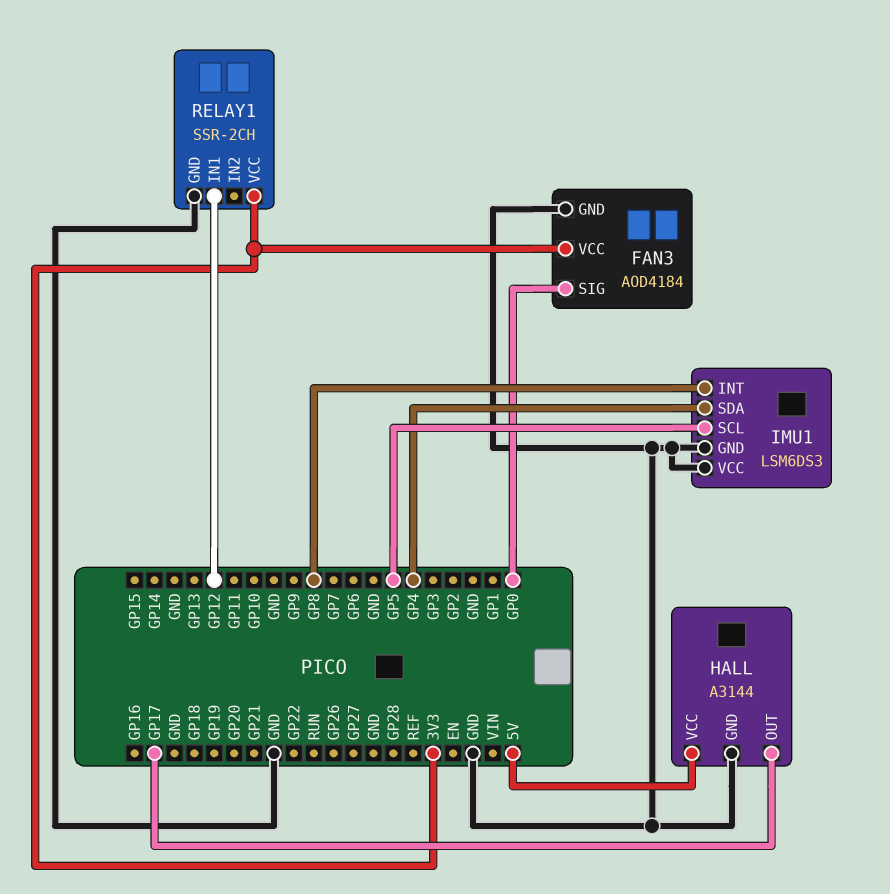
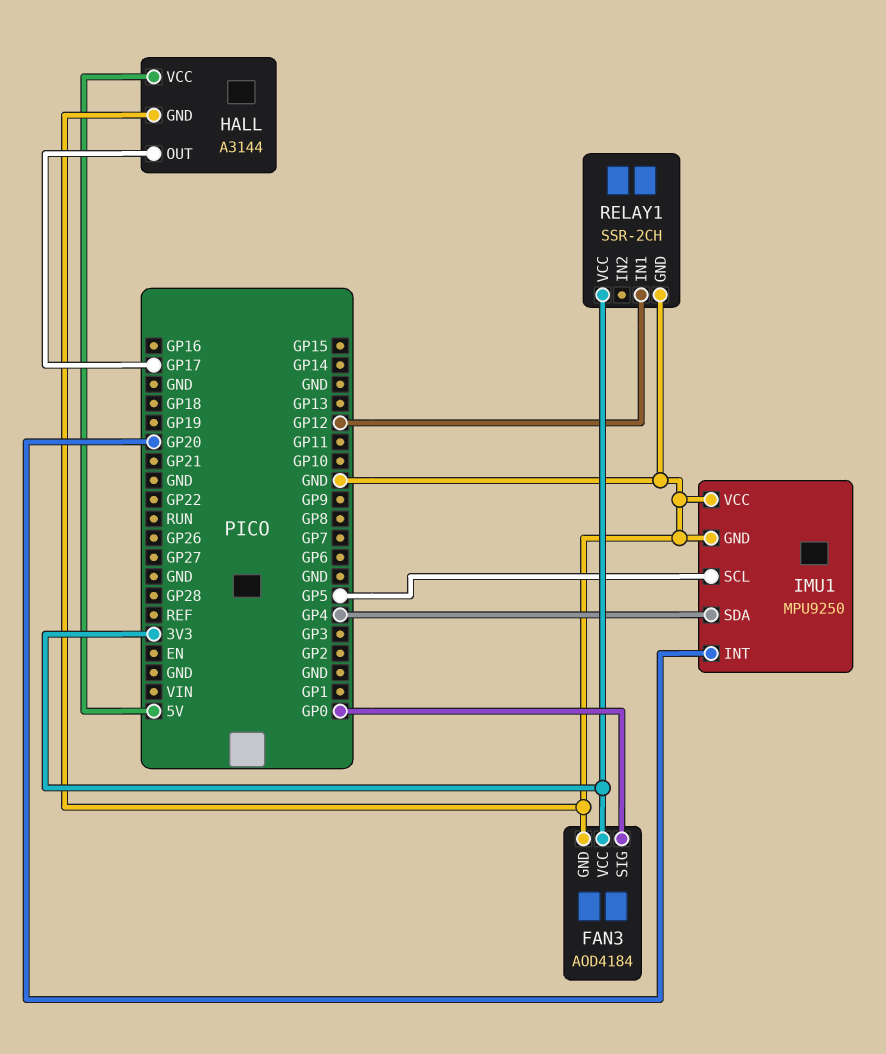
IMU1: LSM6DS3 -> MPU9250
IMU1 pin INT: GP8 -> GP20

